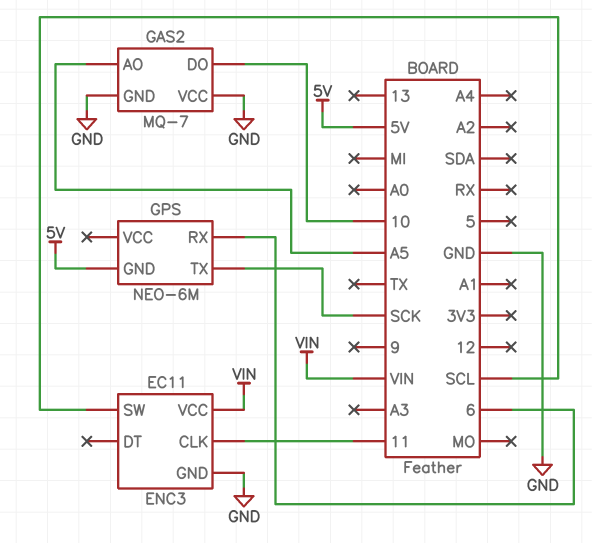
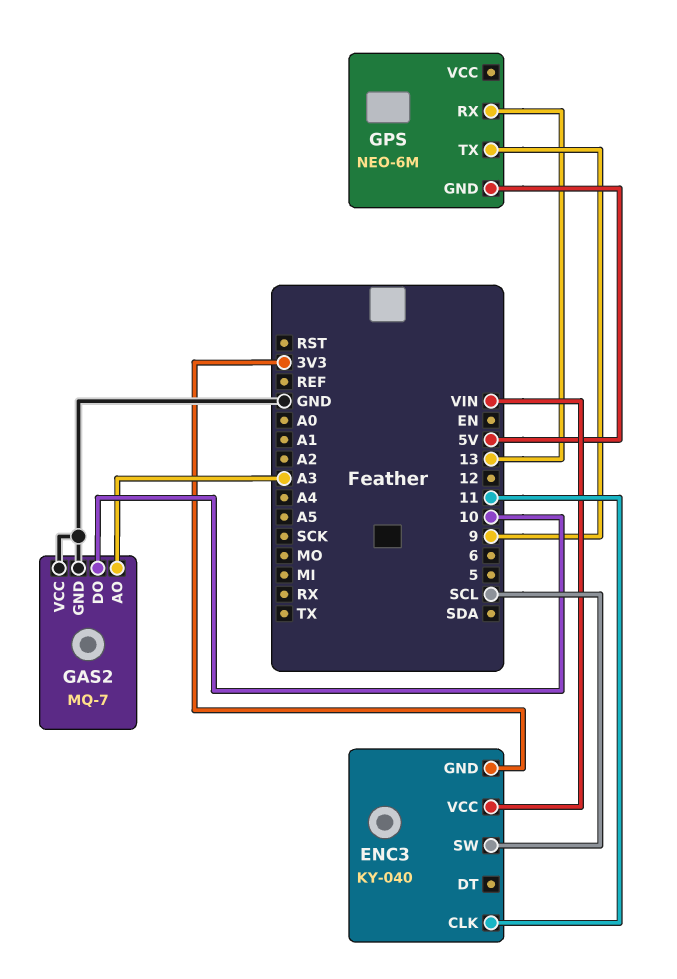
ENC3: EC11 -> KY-040
ENC3 pin GND: GND -> 3V3
GAS2 pin AO: A5 -> A3
GPS pin RX: 6 -> 13
GPS pin TX: SCK -> 9

